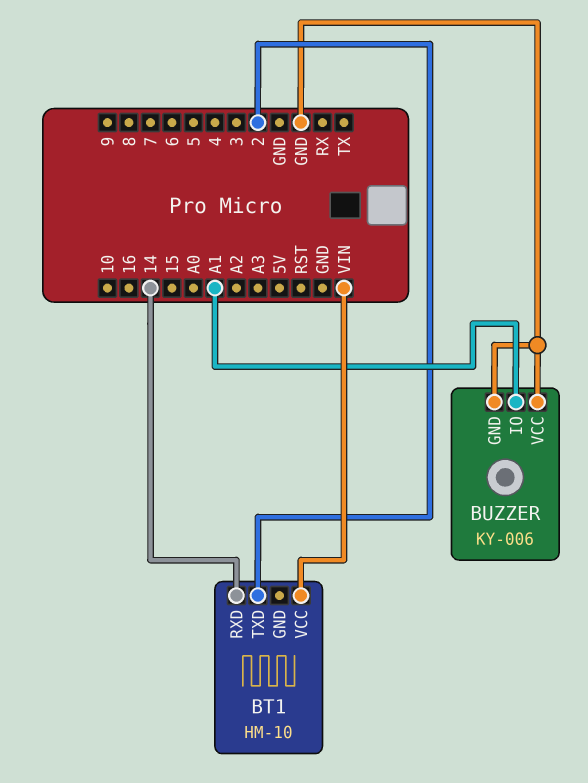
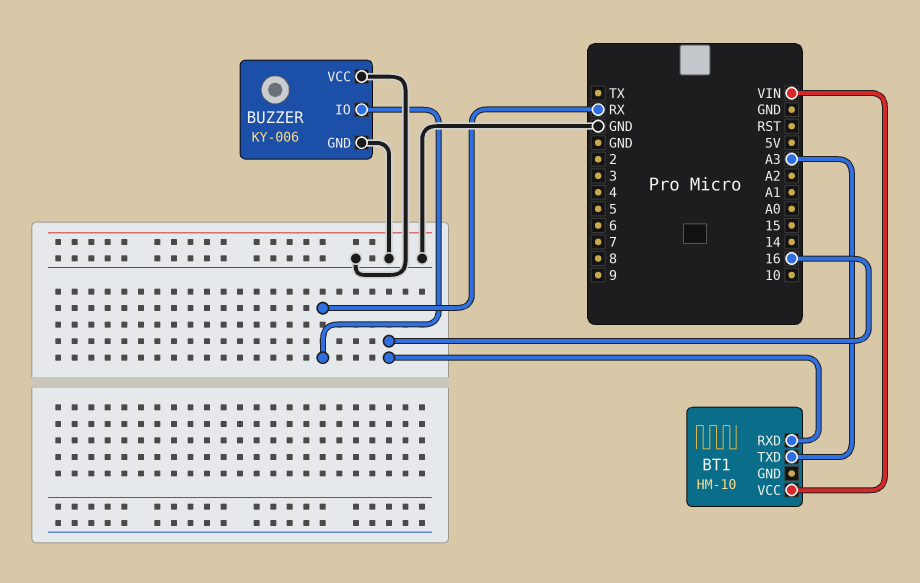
BT1 pin RXD: 14 -> 16
BT1 pin TXD: 2 -> A3
BUZZER pin IO: A1 -> RX

